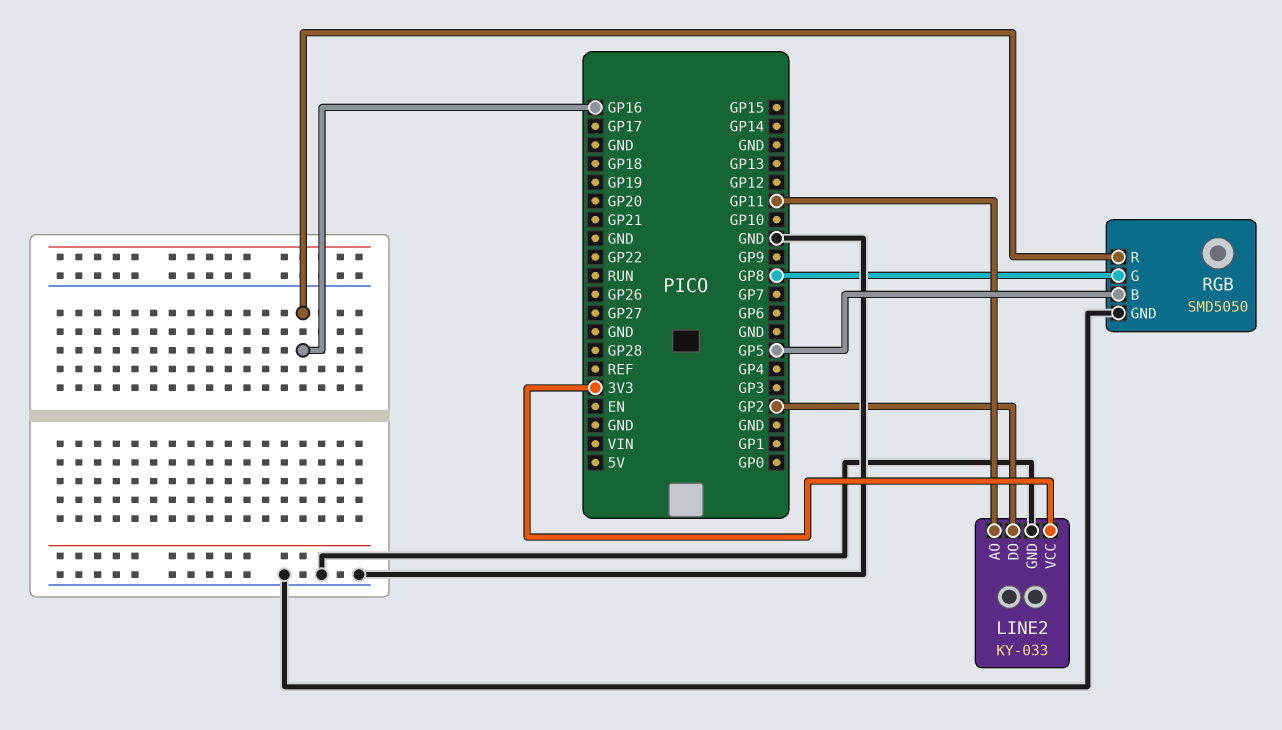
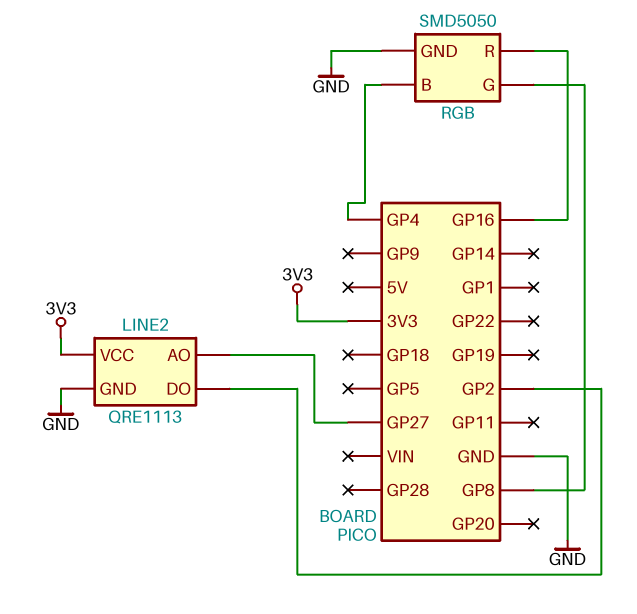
LINE2: KY-033 -> QRE1113
LINE2 pin AO: GP11 -> GP27
RGB pin B: GP5 -> GP4

